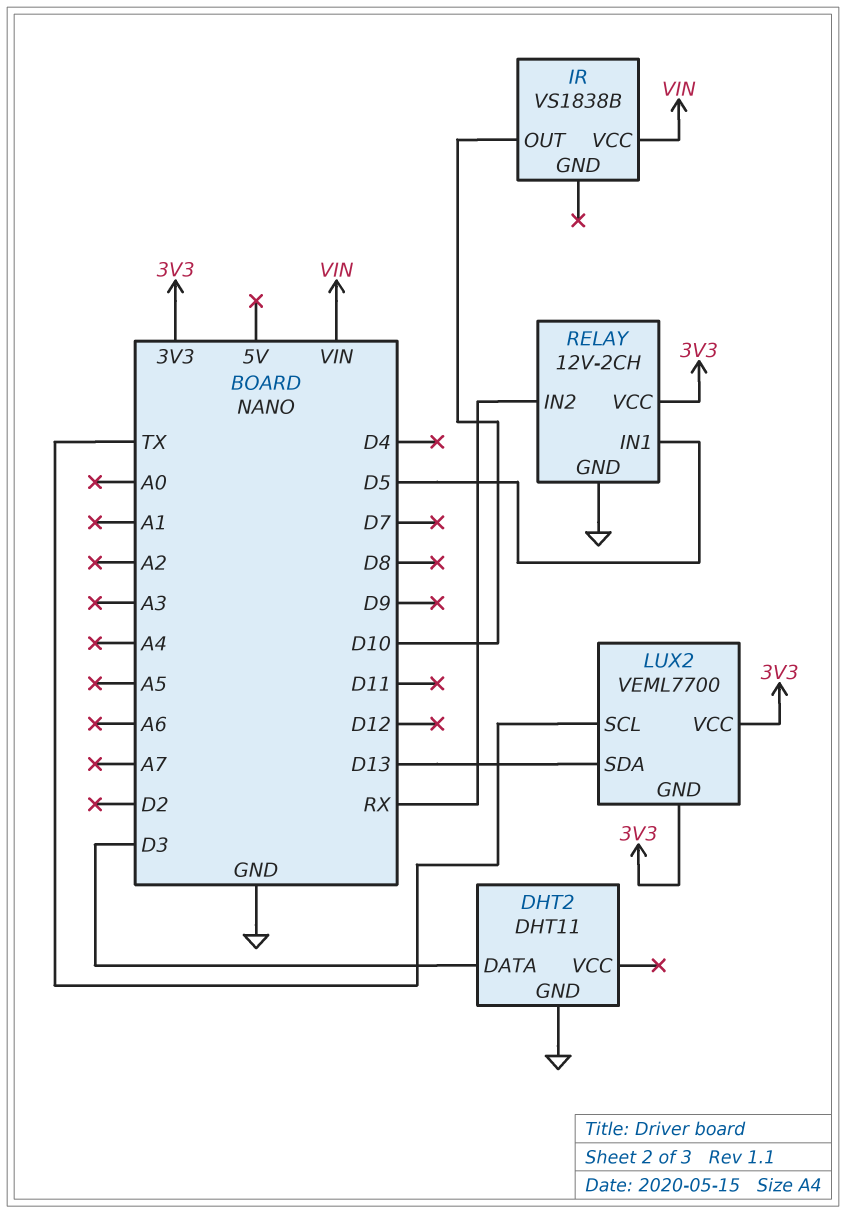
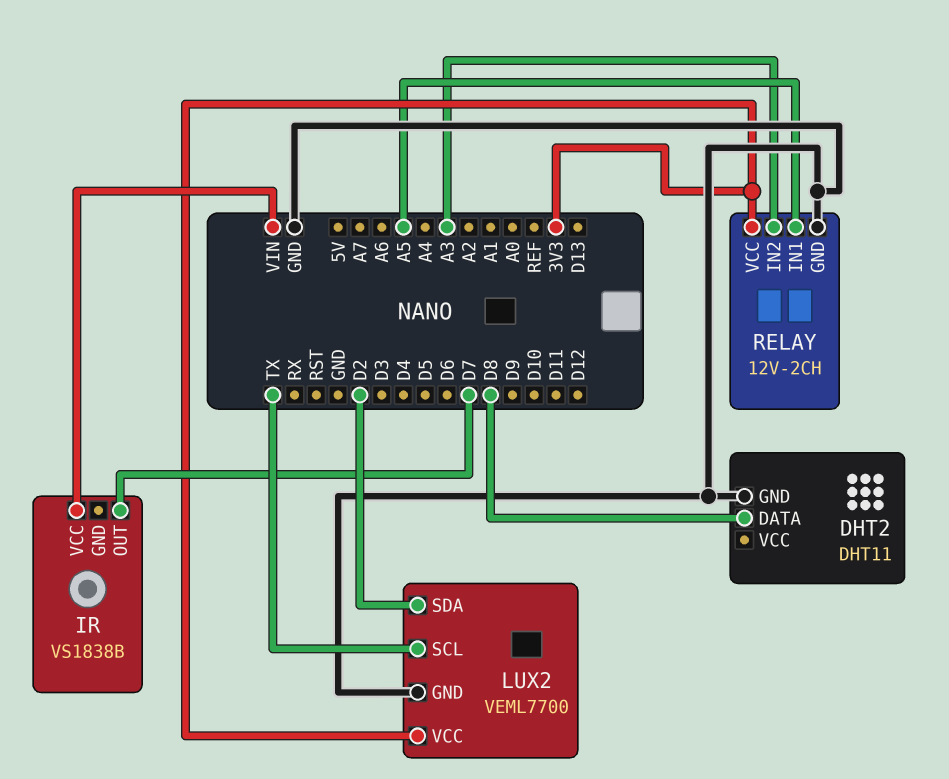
DHT2 pin DATA: D3 -> D8
IR pin OUT: D10 -> D7
LUX2 pin GND: 3V3 -> GND
LUX2 pin SDA: D13 -> D2
RELAY pin IN1: D5 -> A5
RELAY pin IN2: RX -> A3

